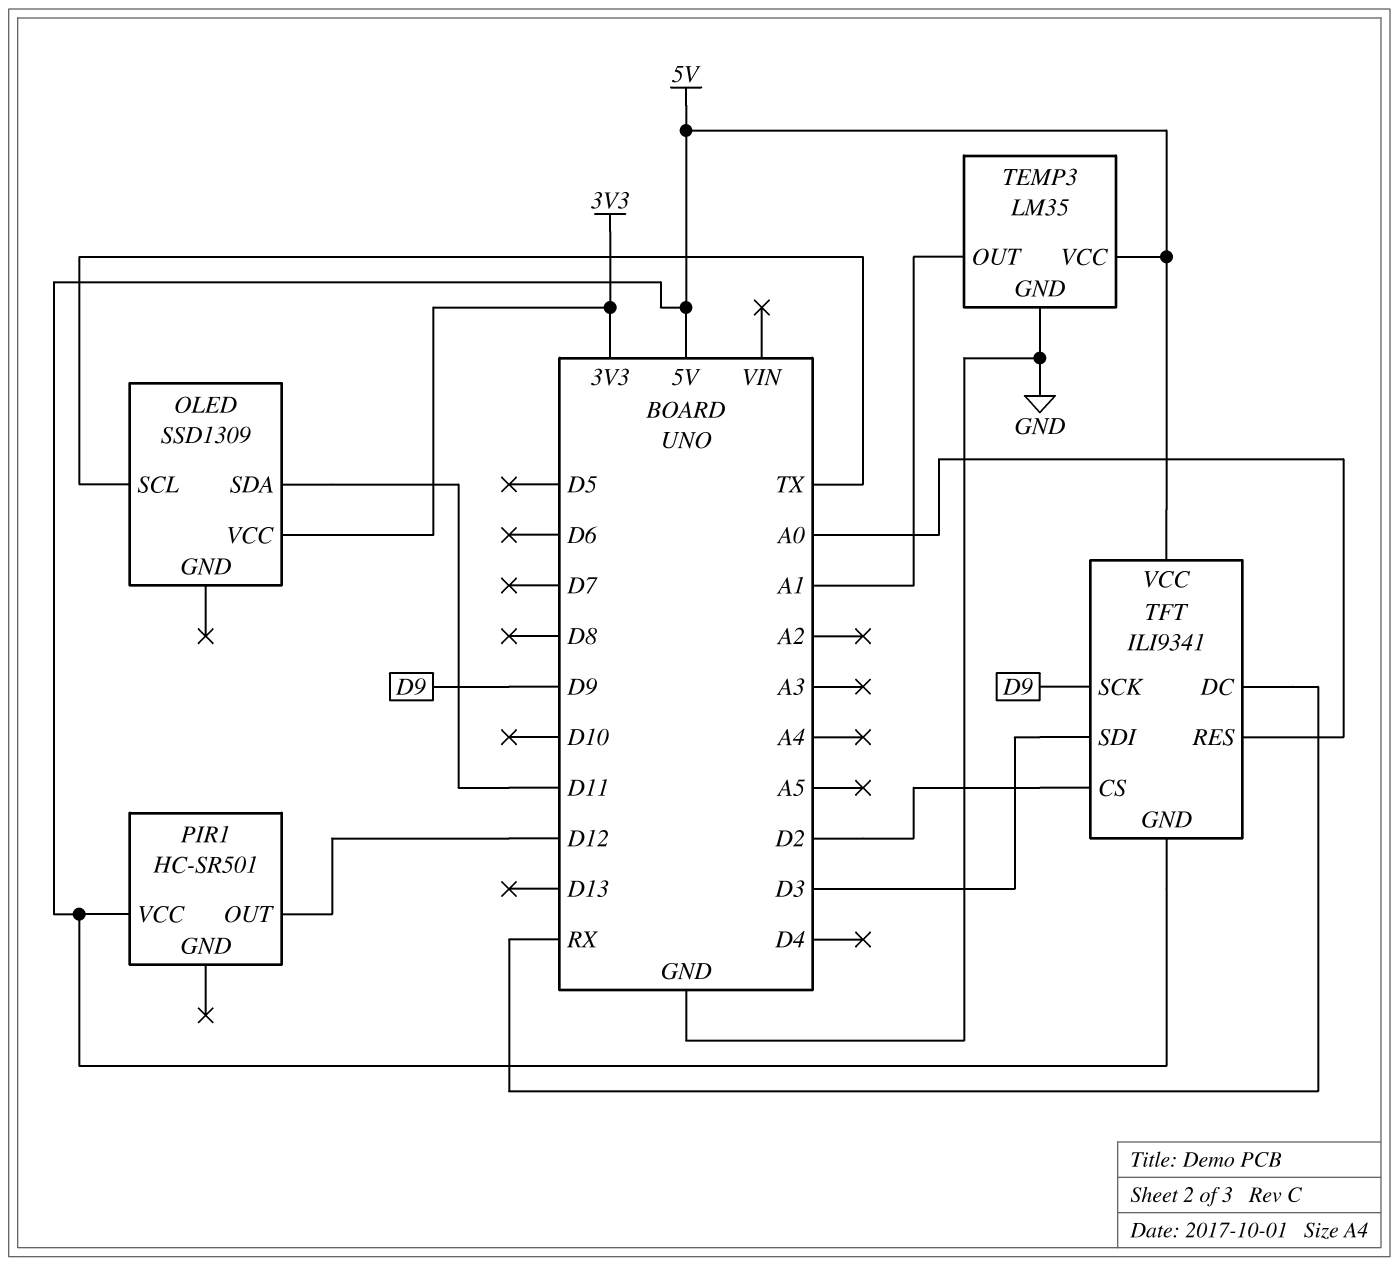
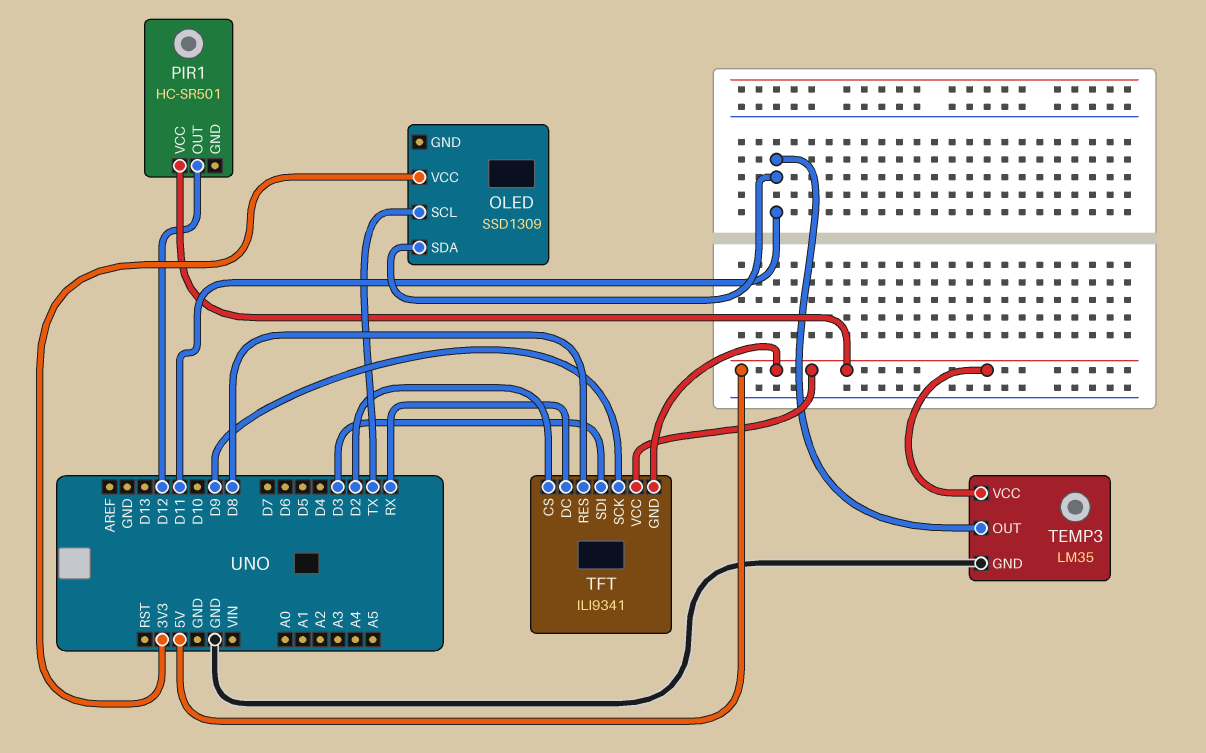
TEMP3 pin OUT: A1 -> D11
TFT pin RES: A0 -> D8

